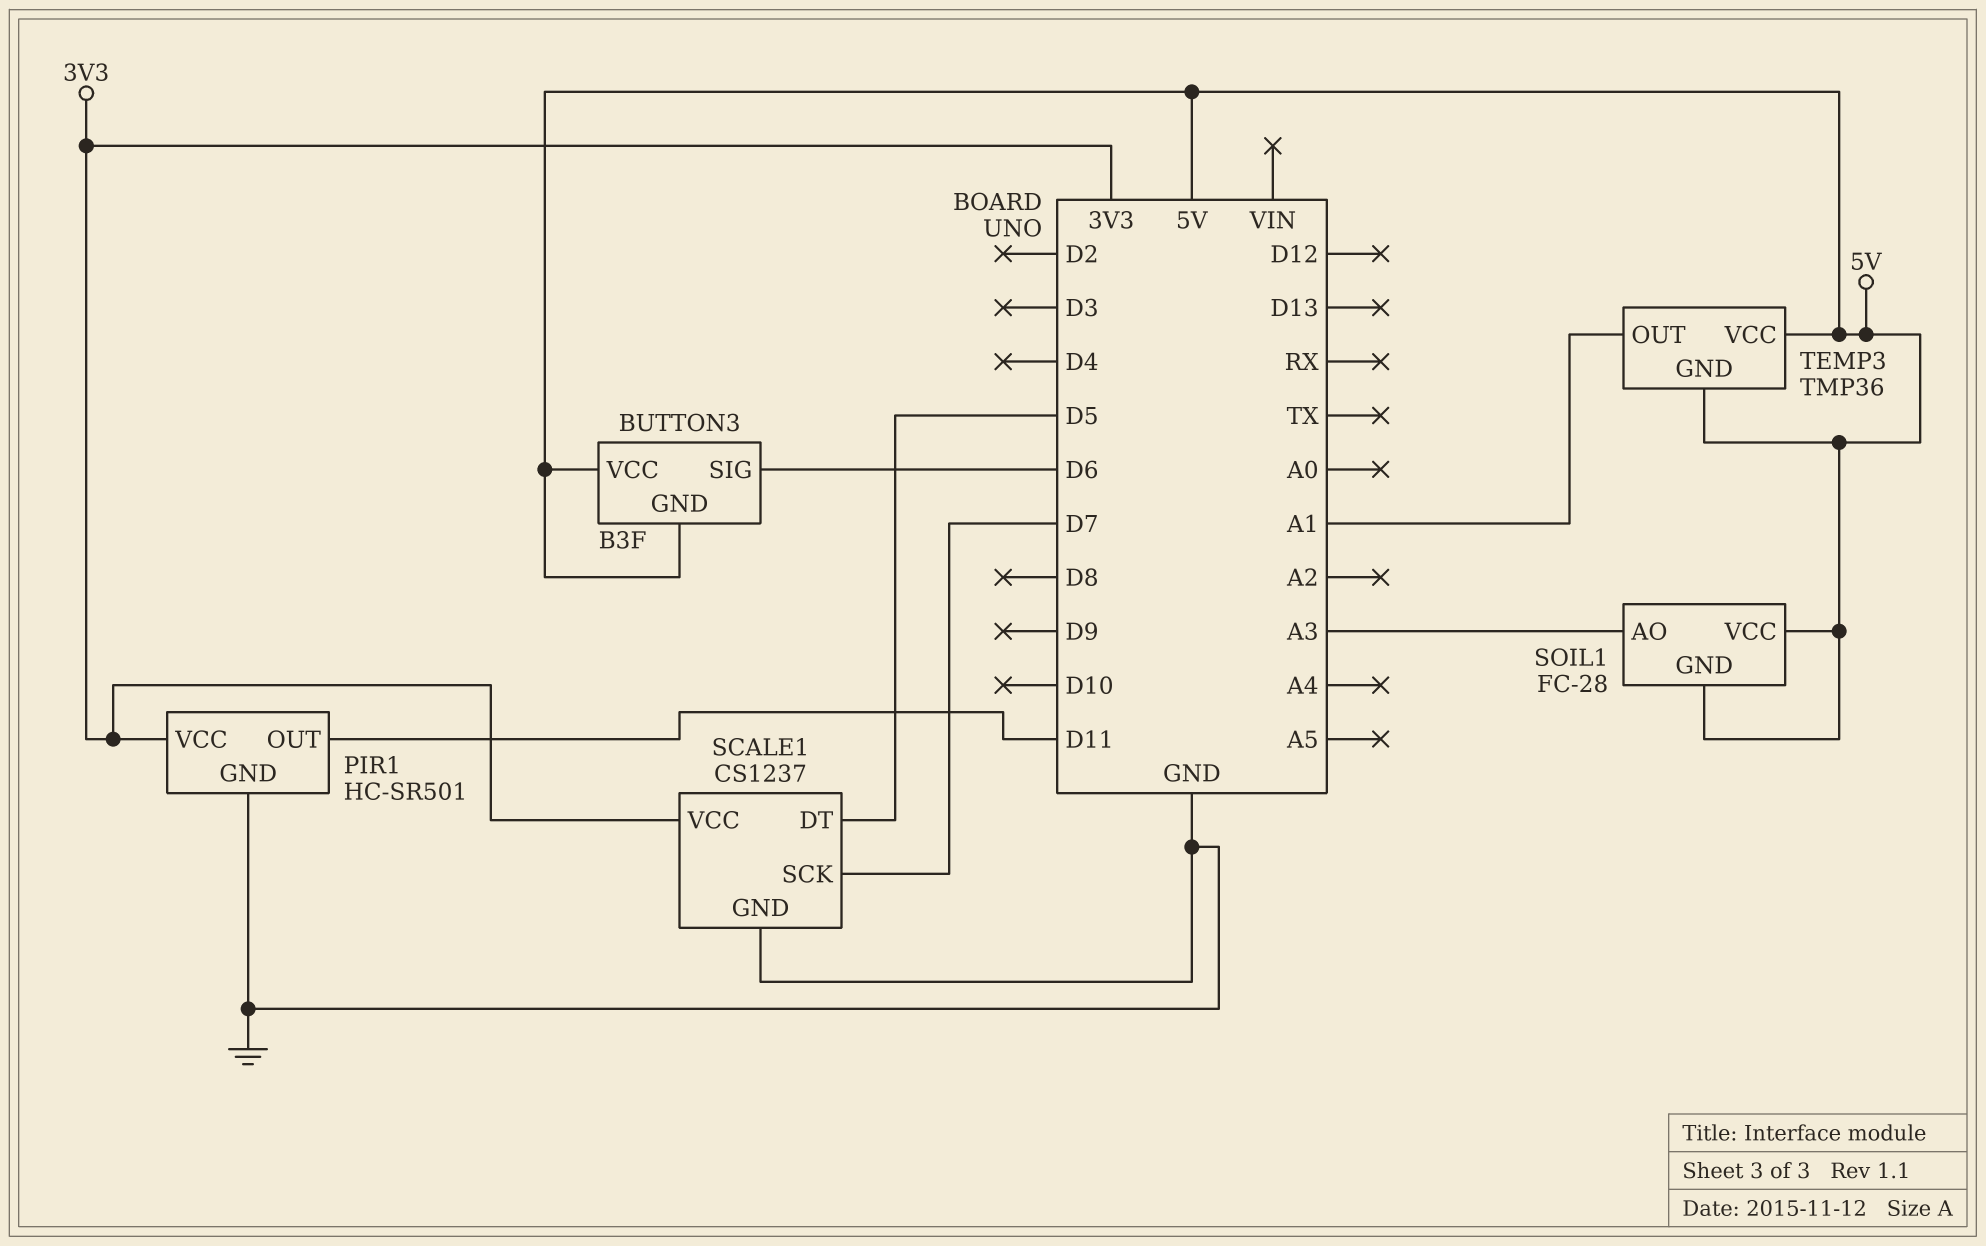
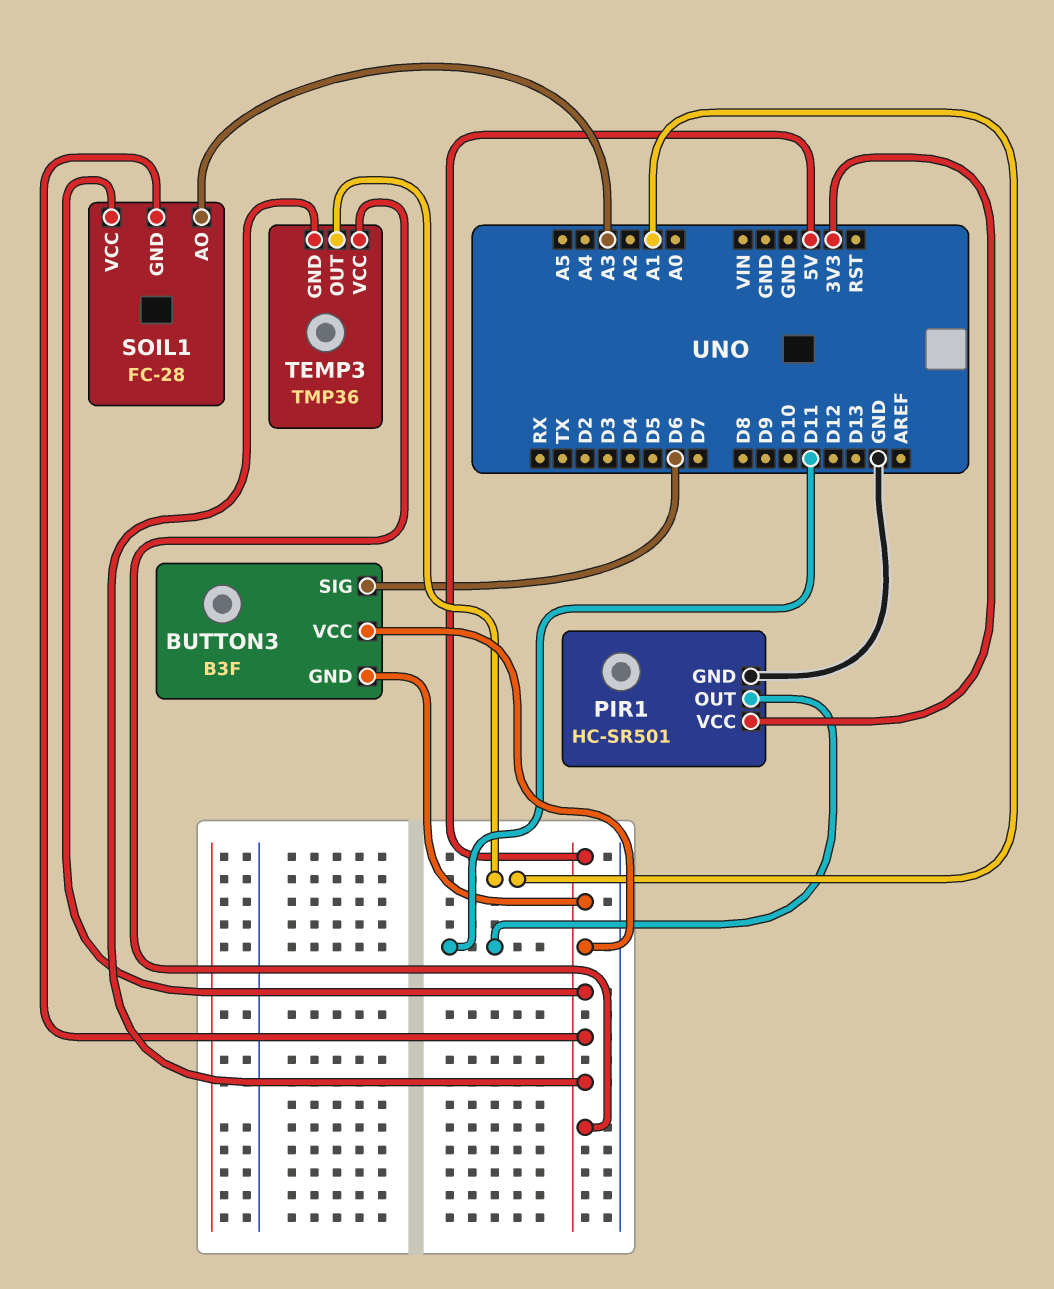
SCALE1: CS1237 -> none
SCALE1 pin DT: D5 -> none
SCALE1 pin GND: GND -> none
SCALE1 pin SCK: D7 -> none
SCALE1 pin VCC: 3V3 -> none

